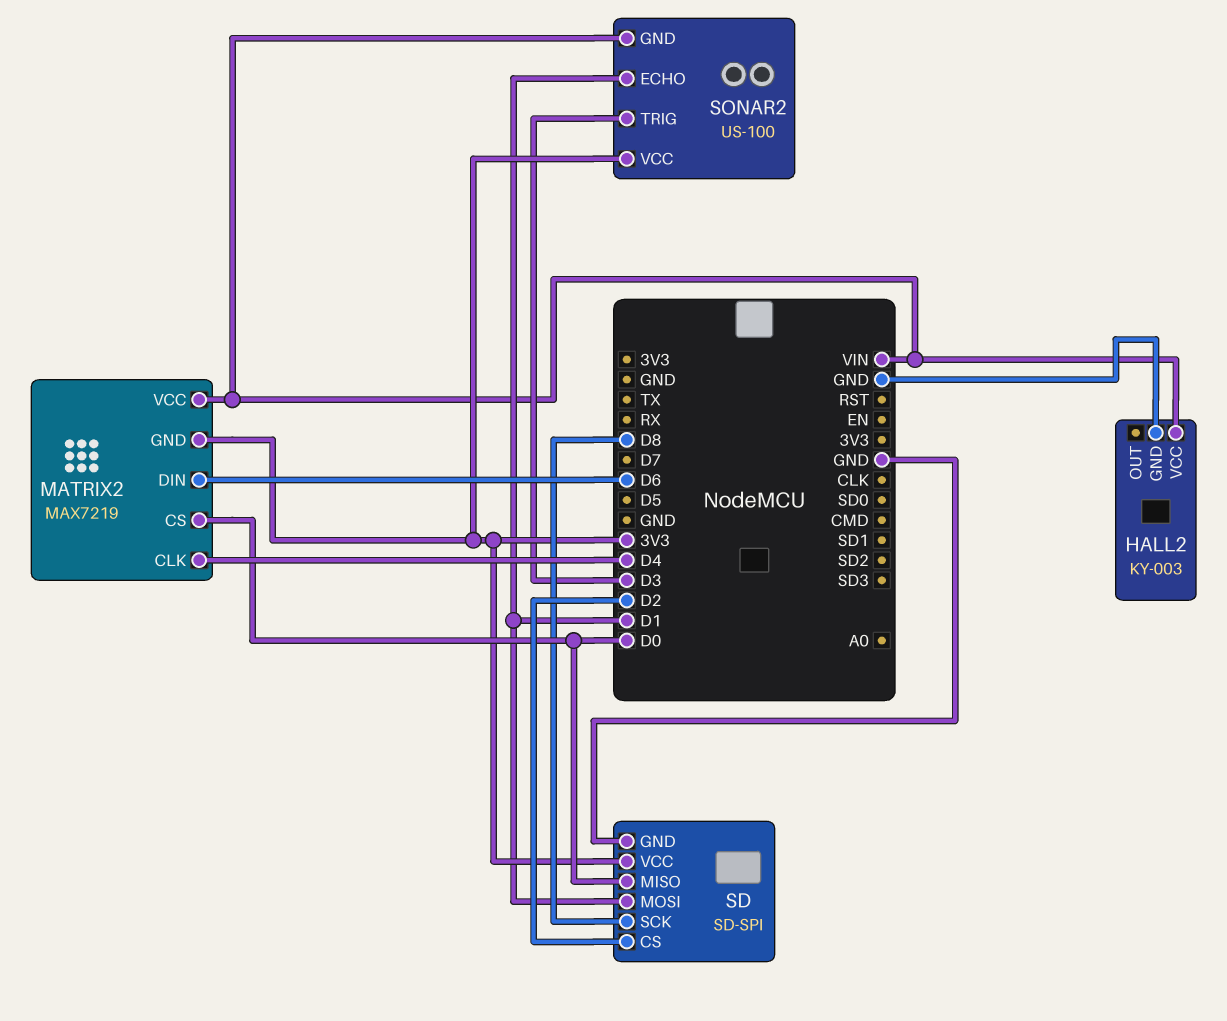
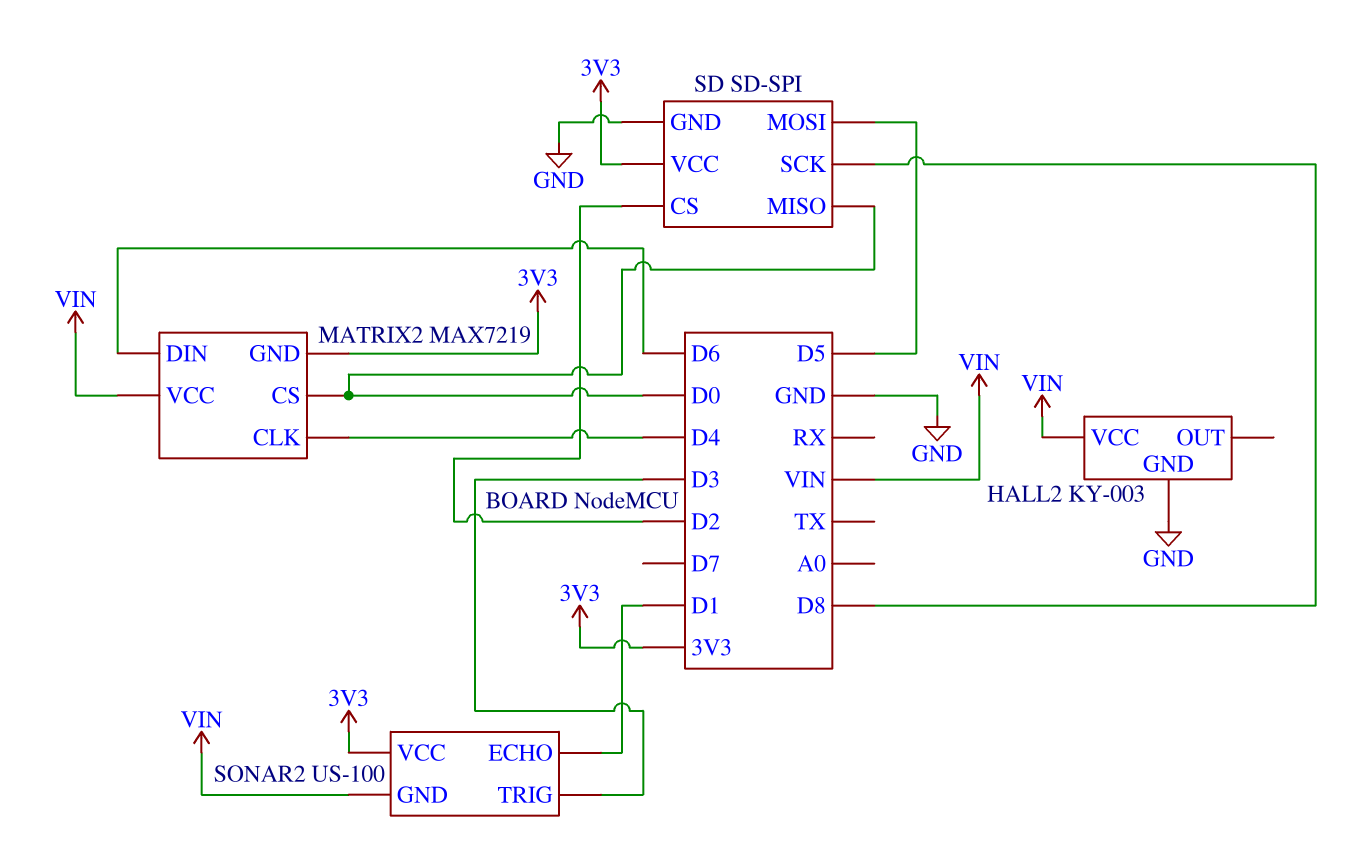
SD pin MOSI: D1 -> D5

